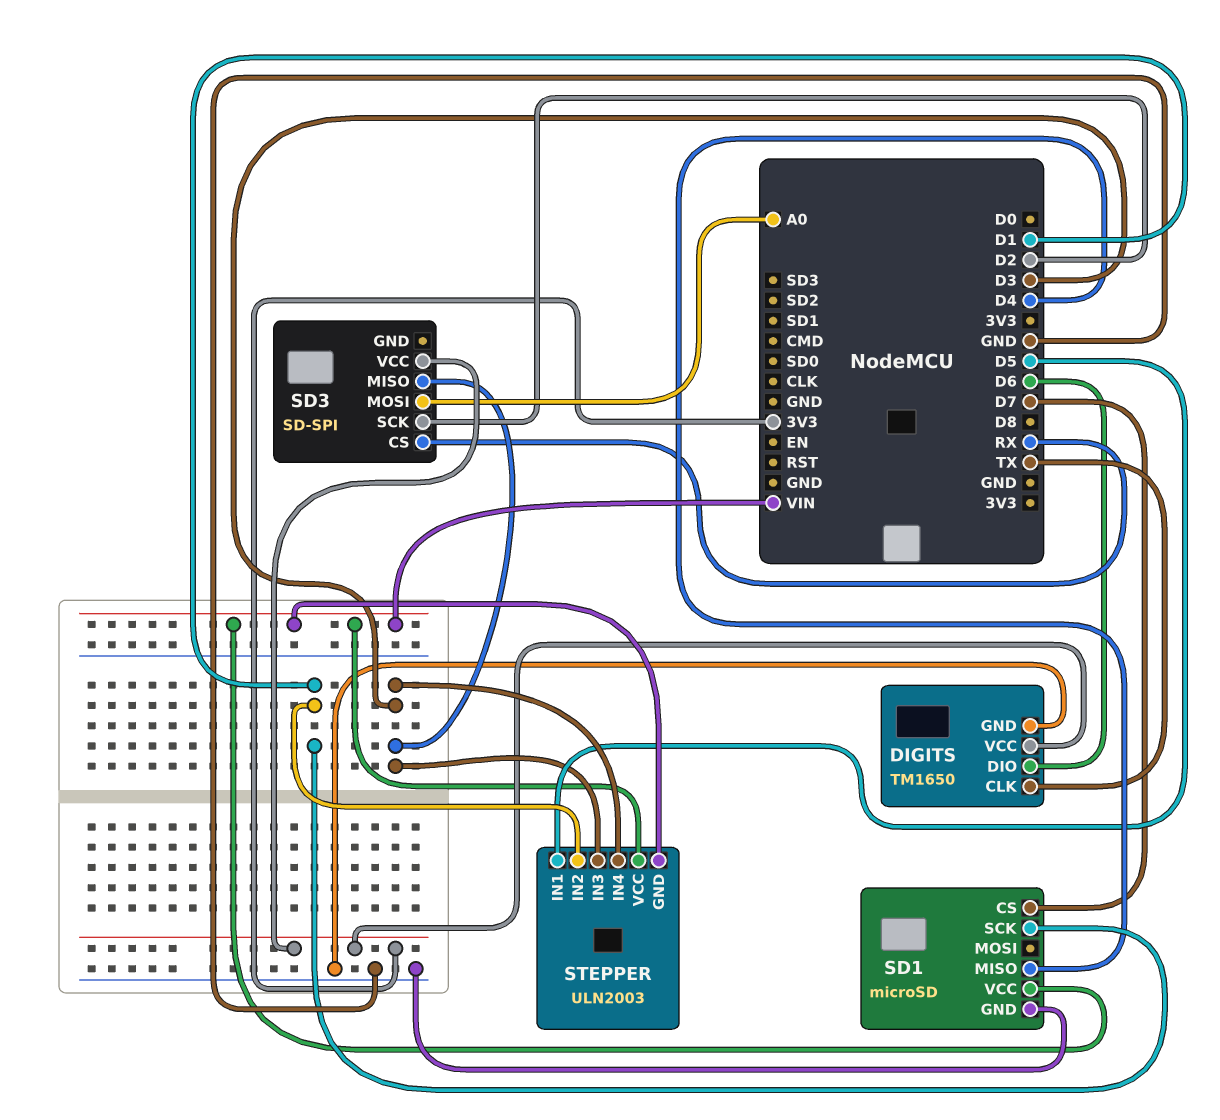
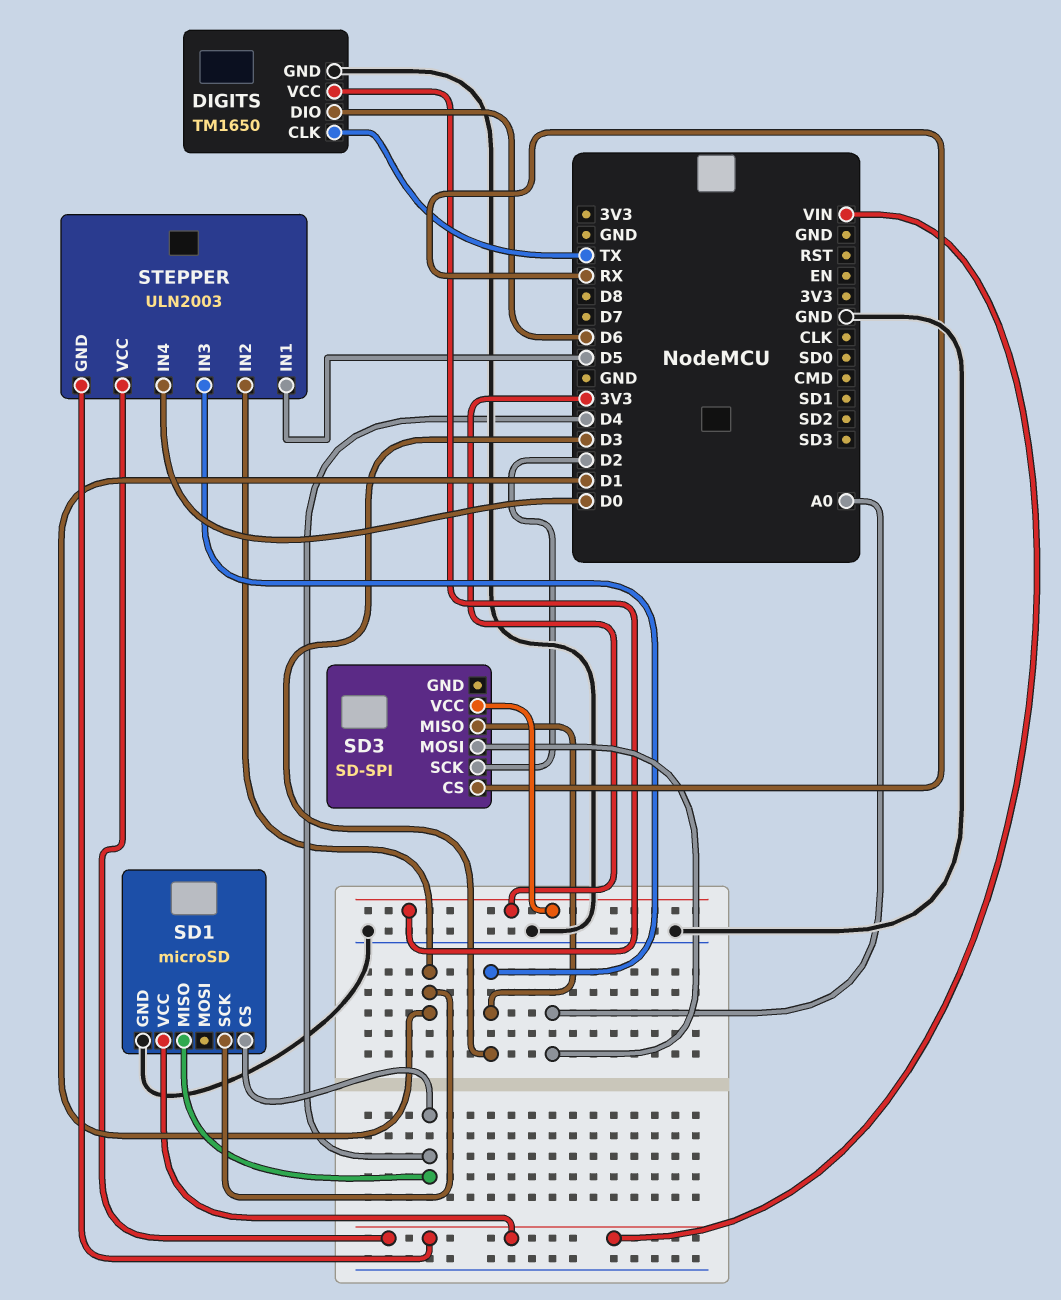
SD1 pin CS: D7 -> D4
STEPPER pin IN4: D3 -> D0

